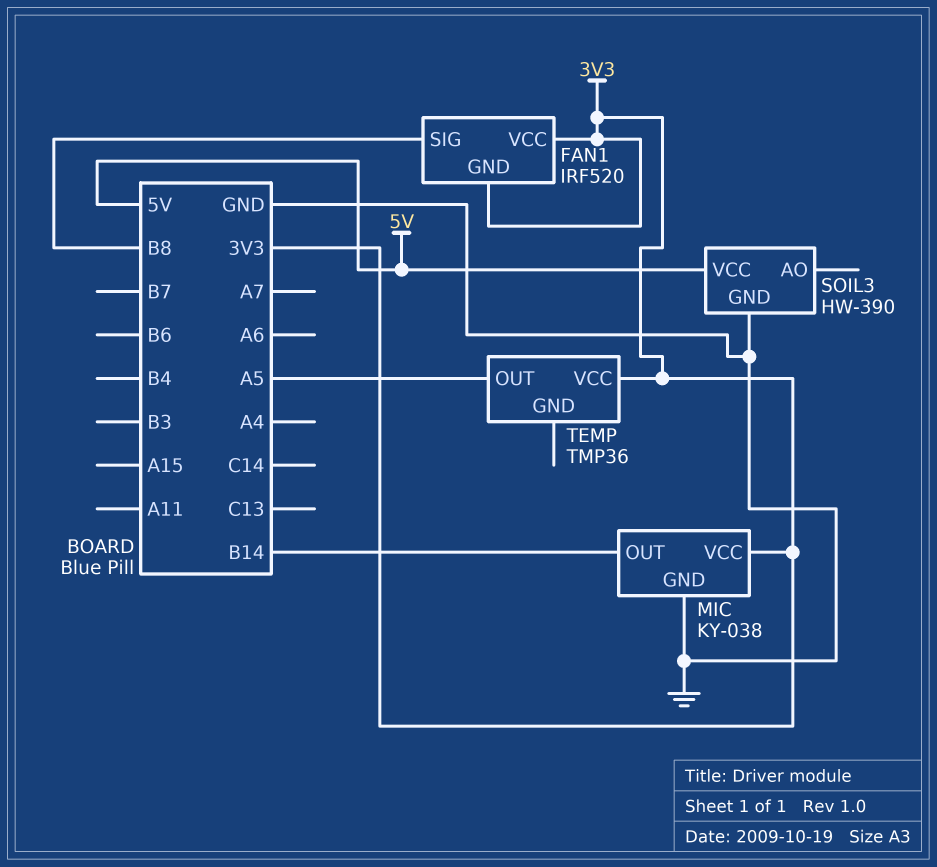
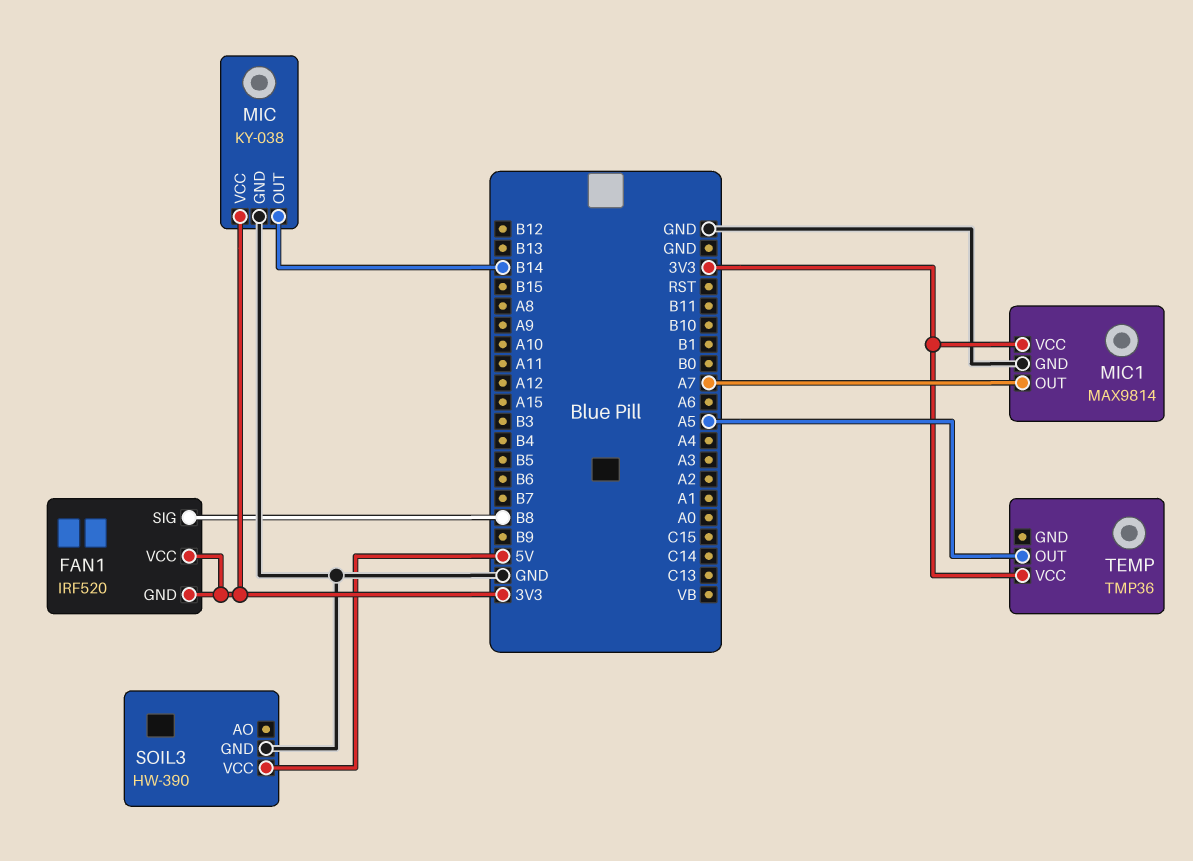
MIC1: none -> MAX9814
MIC1 pin GND: none -> GND
MIC1 pin OUT: none -> A7
MIC1 pin VCC: none -> 3V3

